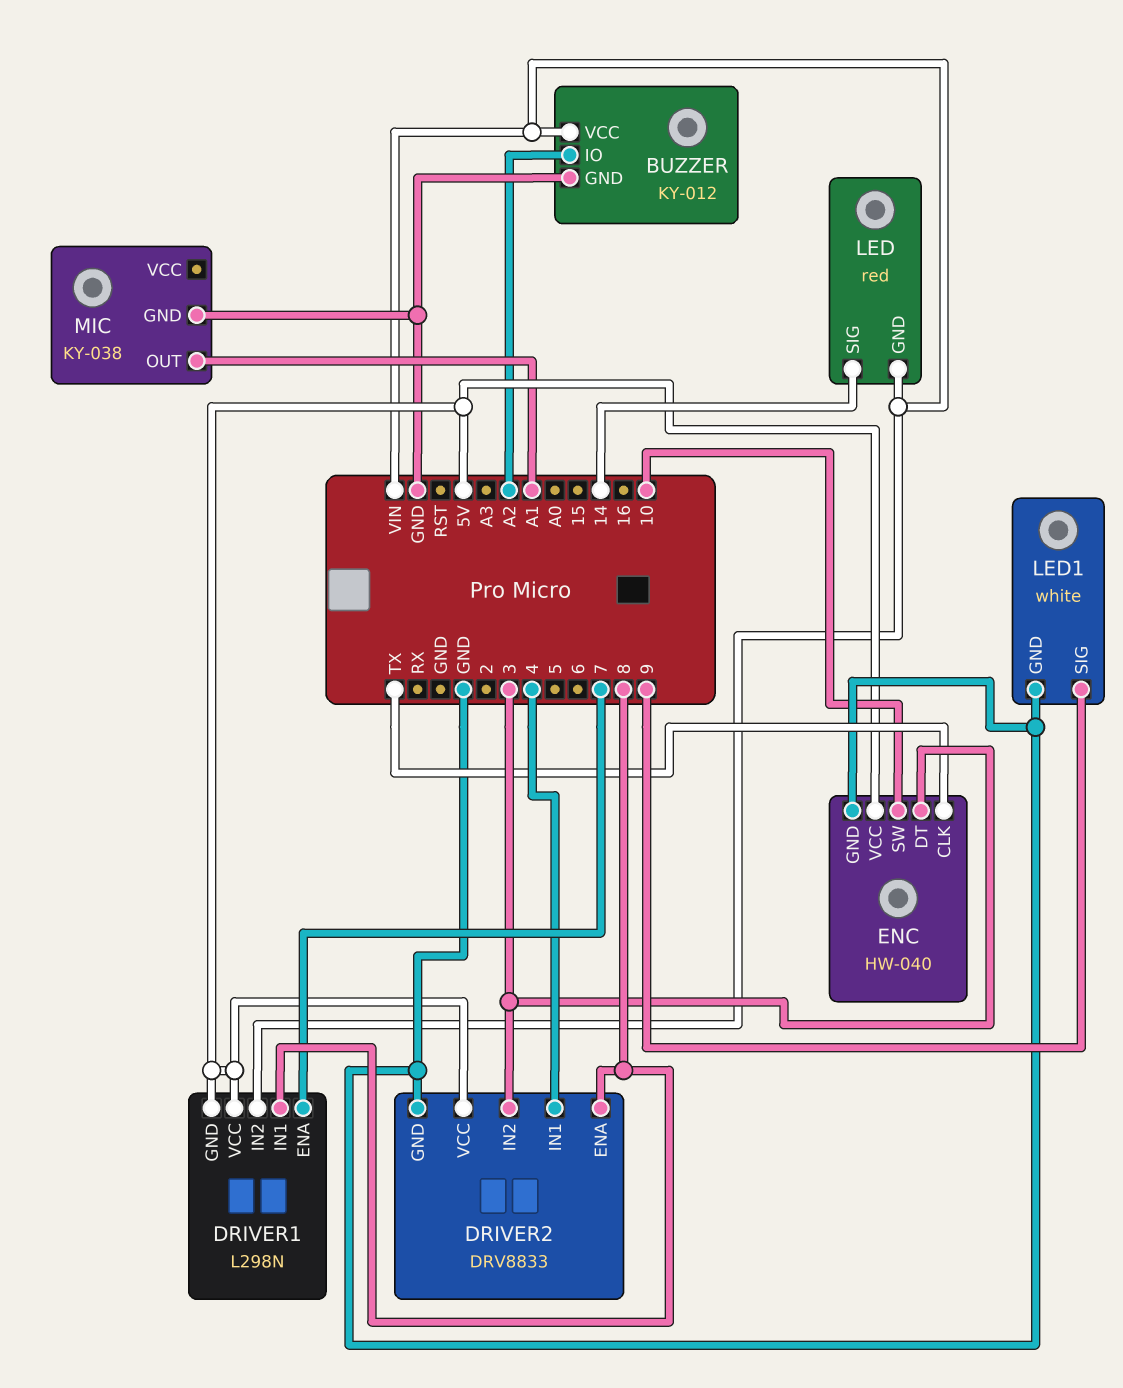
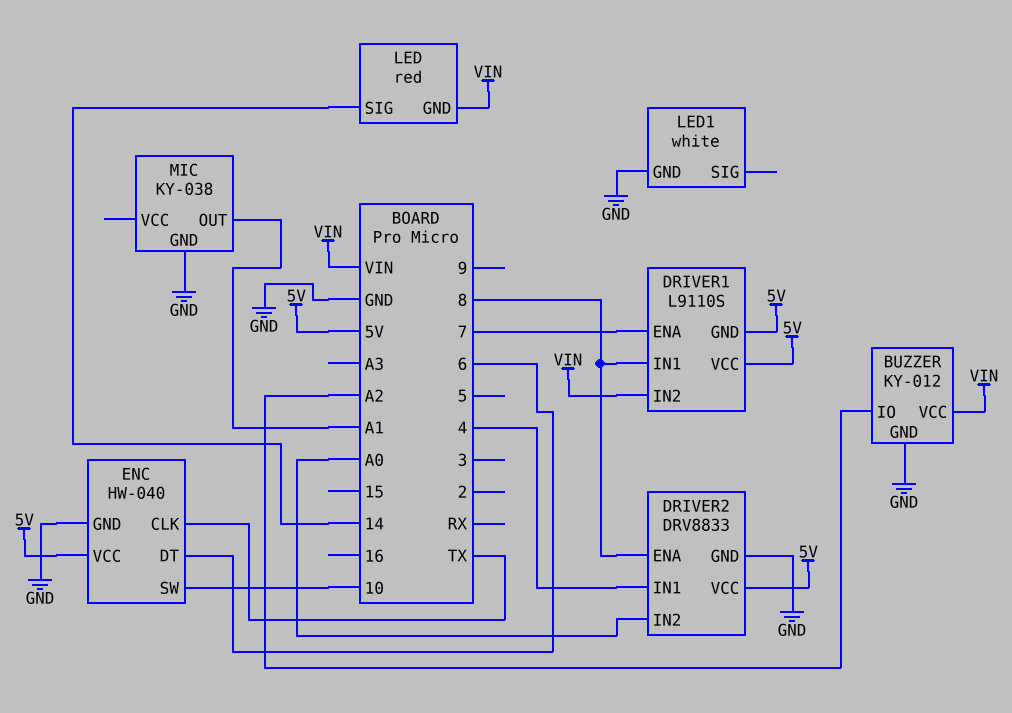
DRIVER1: L298N -> L9110S
DRIVER2 pin IN2: 3 -> A0
ENC pin DT: 3 -> 6
LED1 pin SIG: 9 -> none

